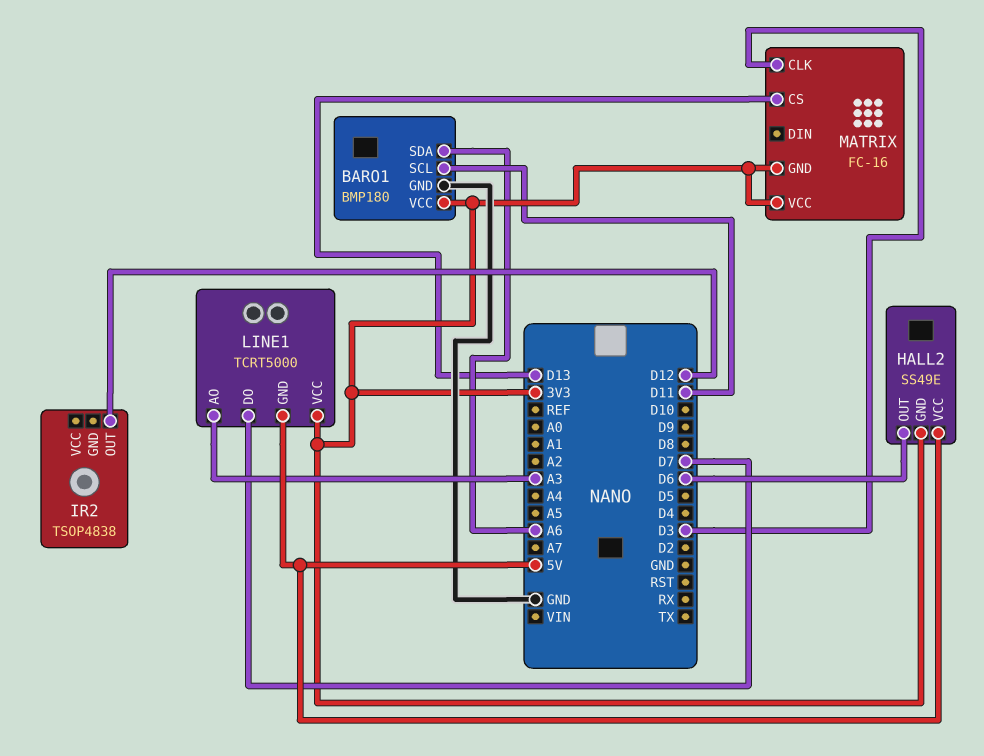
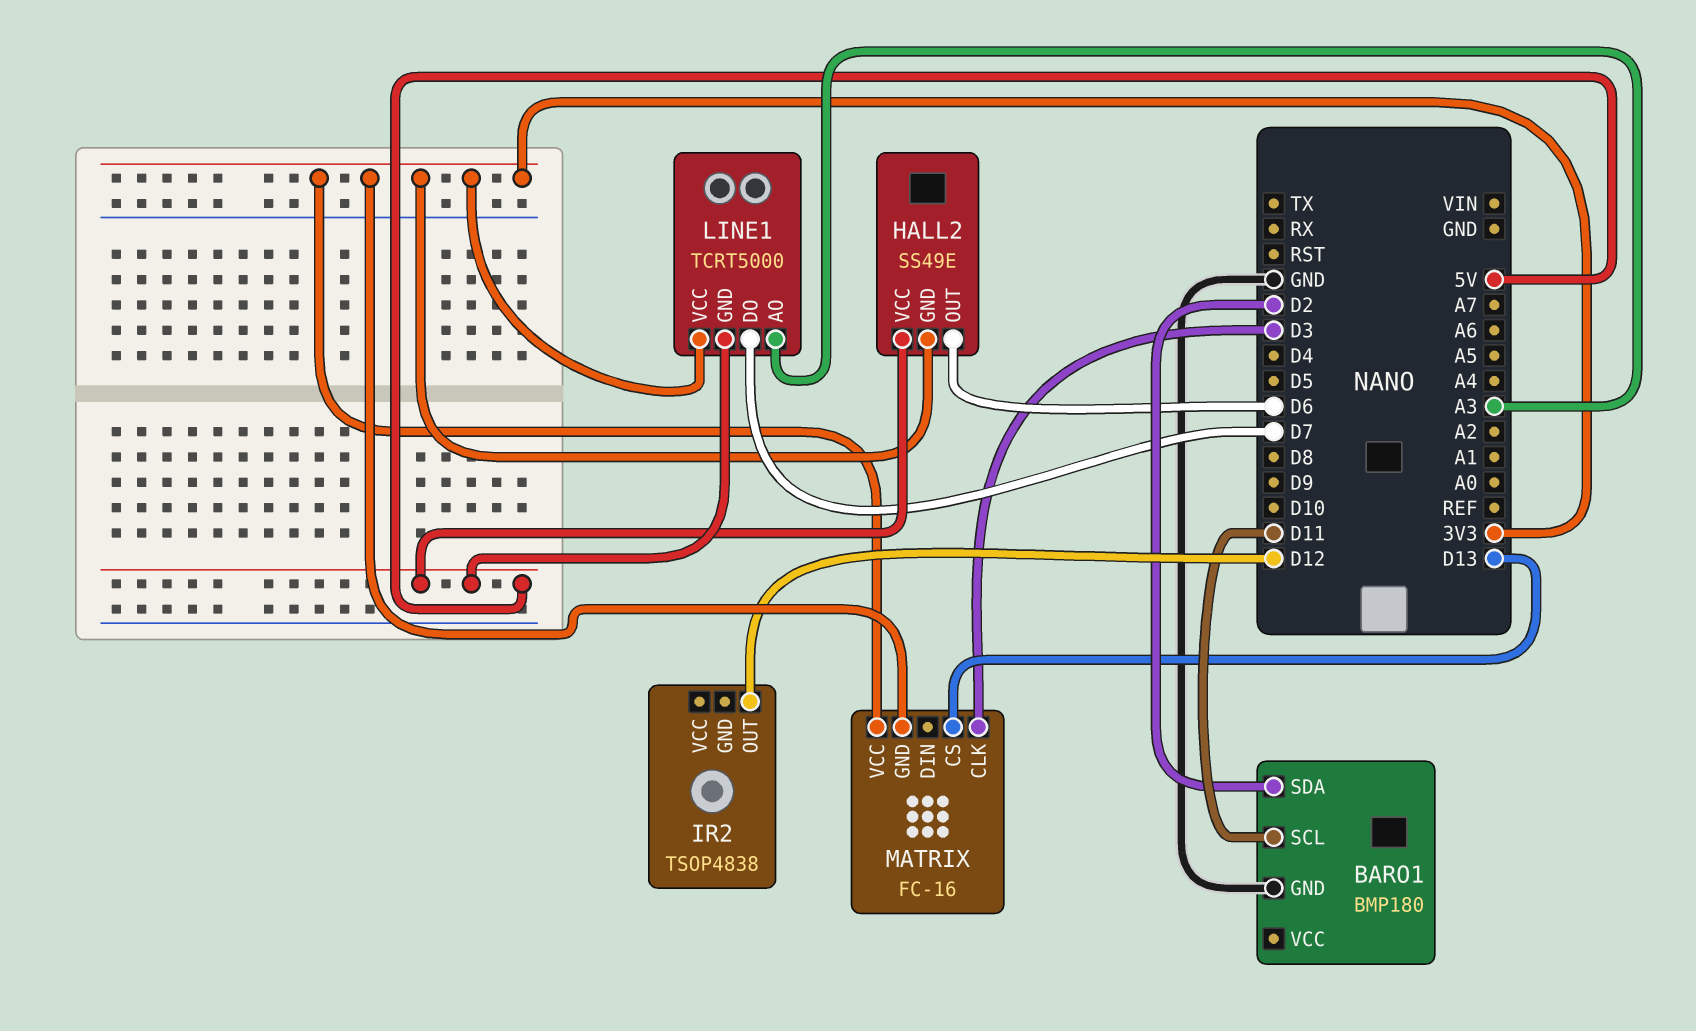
BARO1 pin SDA: A6 -> D2
BARO1 pin VCC: 3V3 -> none

